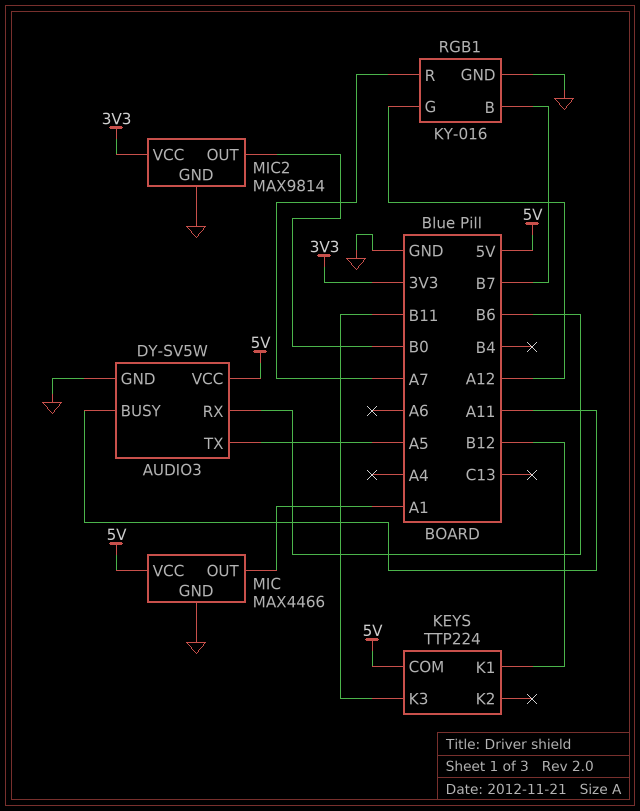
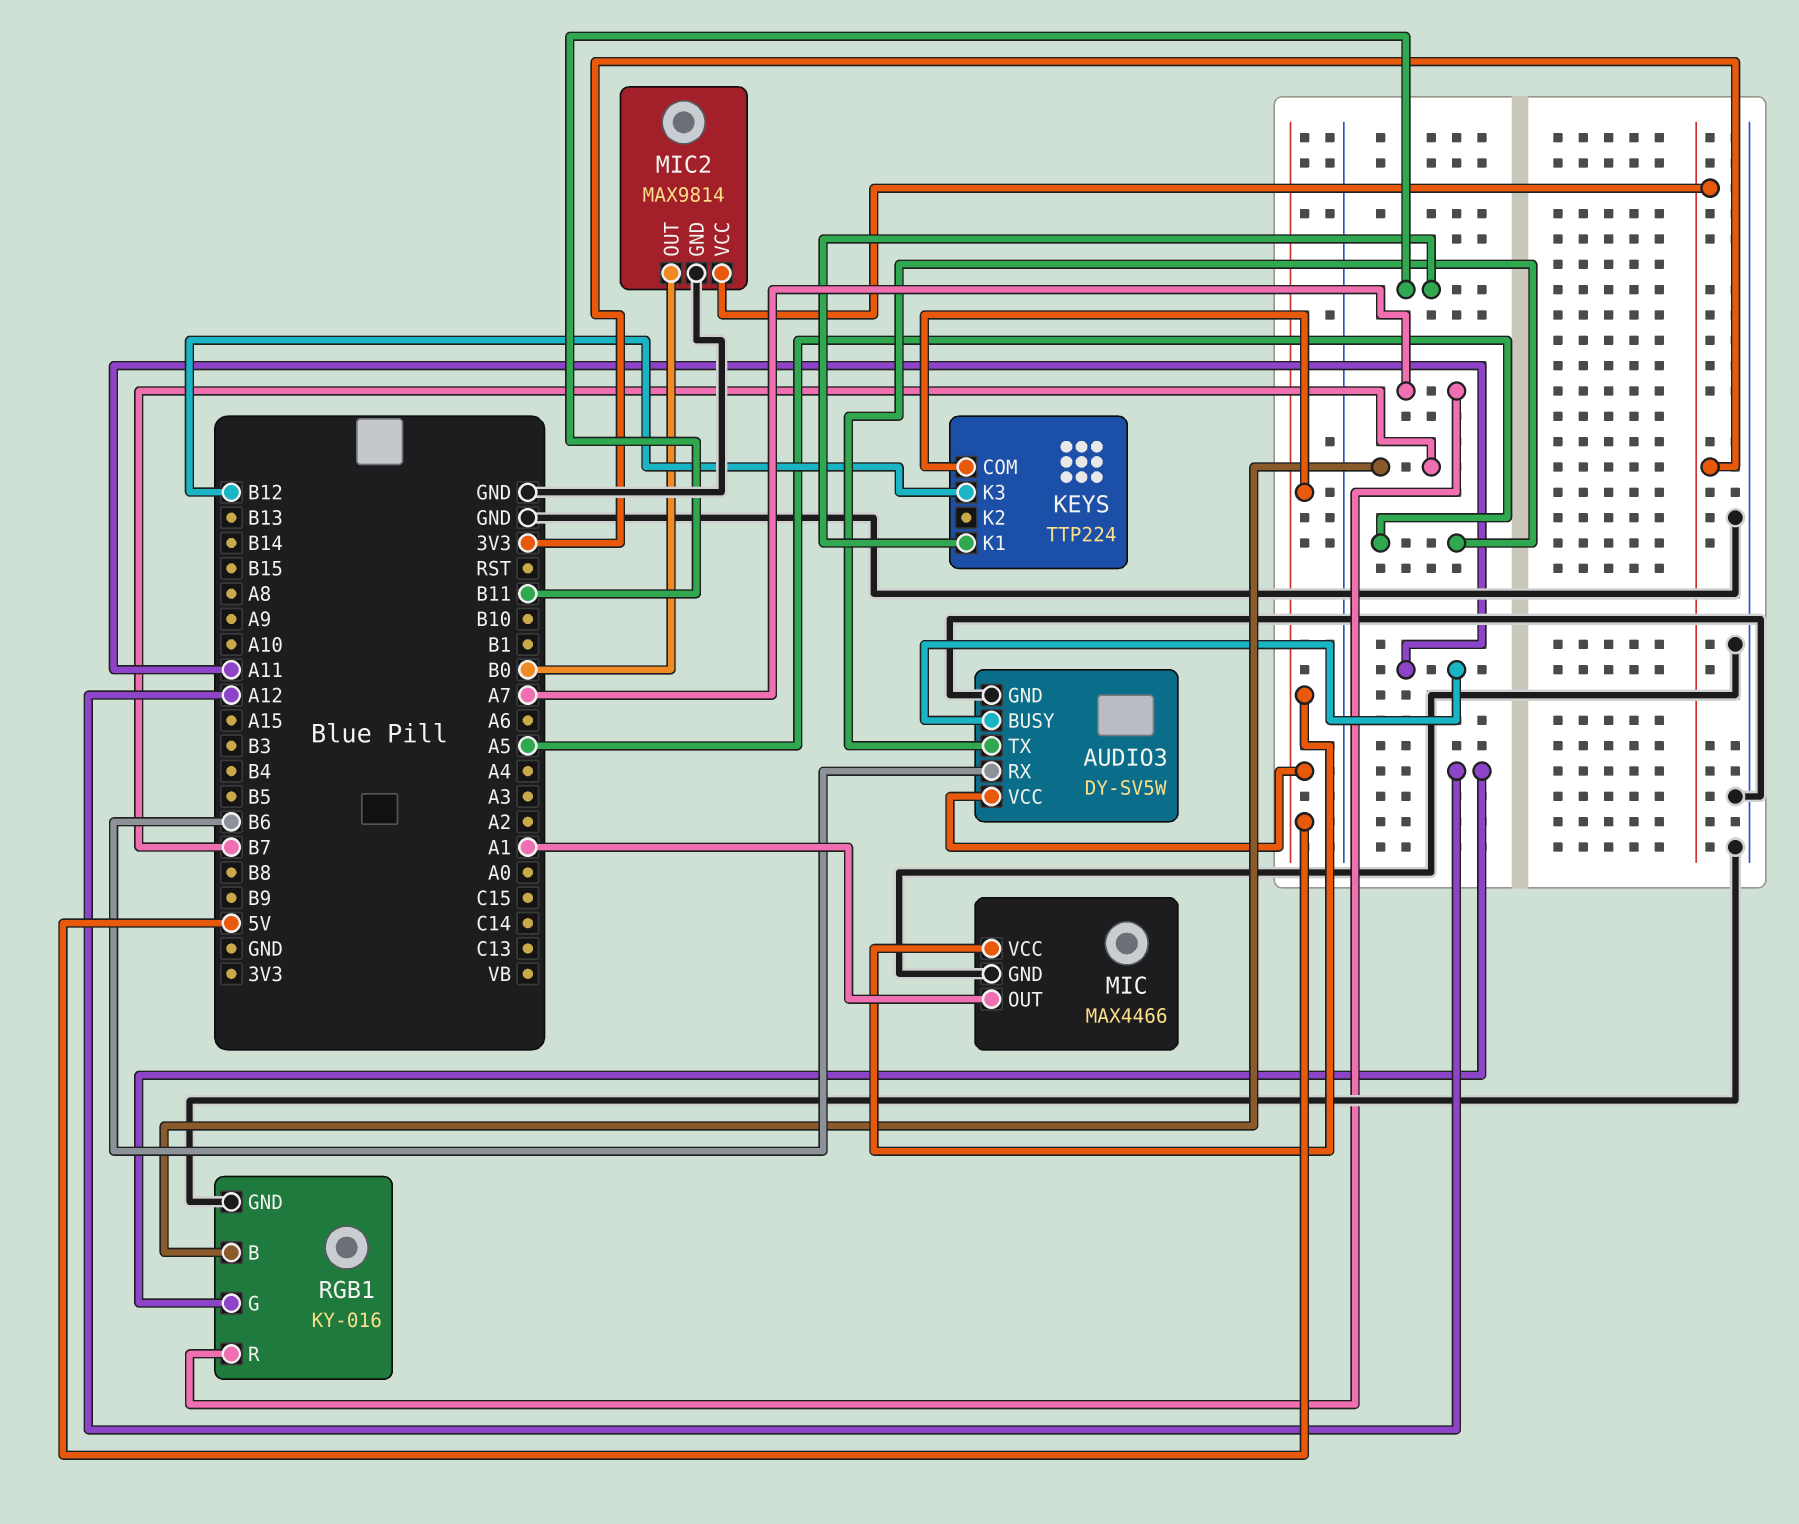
KEYS pin K1: B12 -> B11
KEYS pin K3: B11 -> B12

